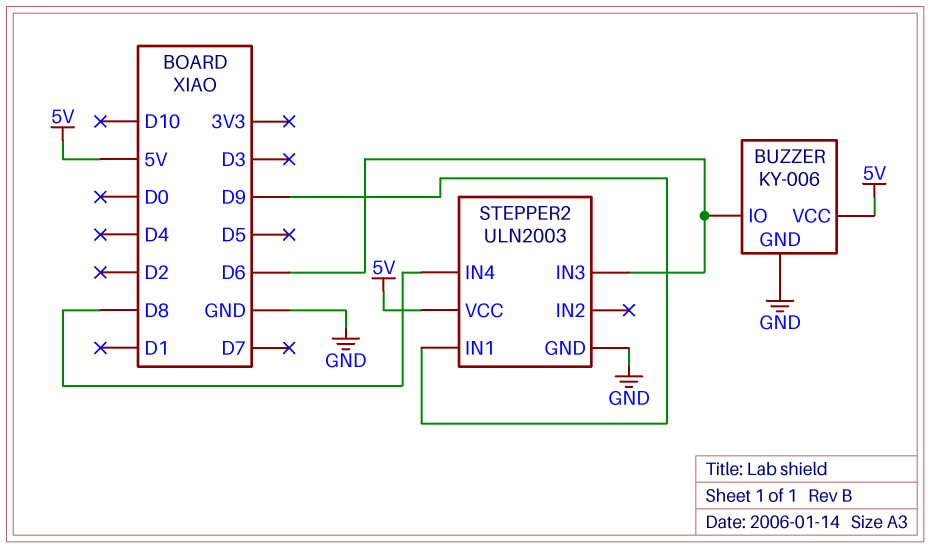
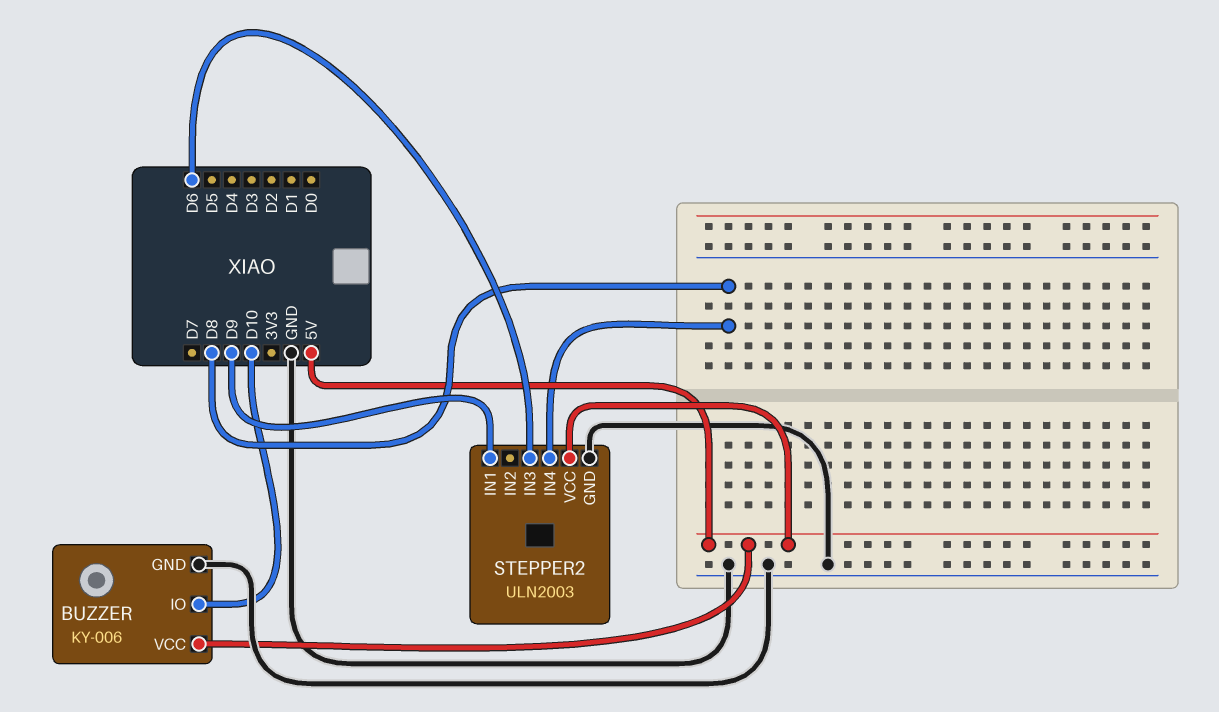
BUZZER pin IO: D6 -> D10

